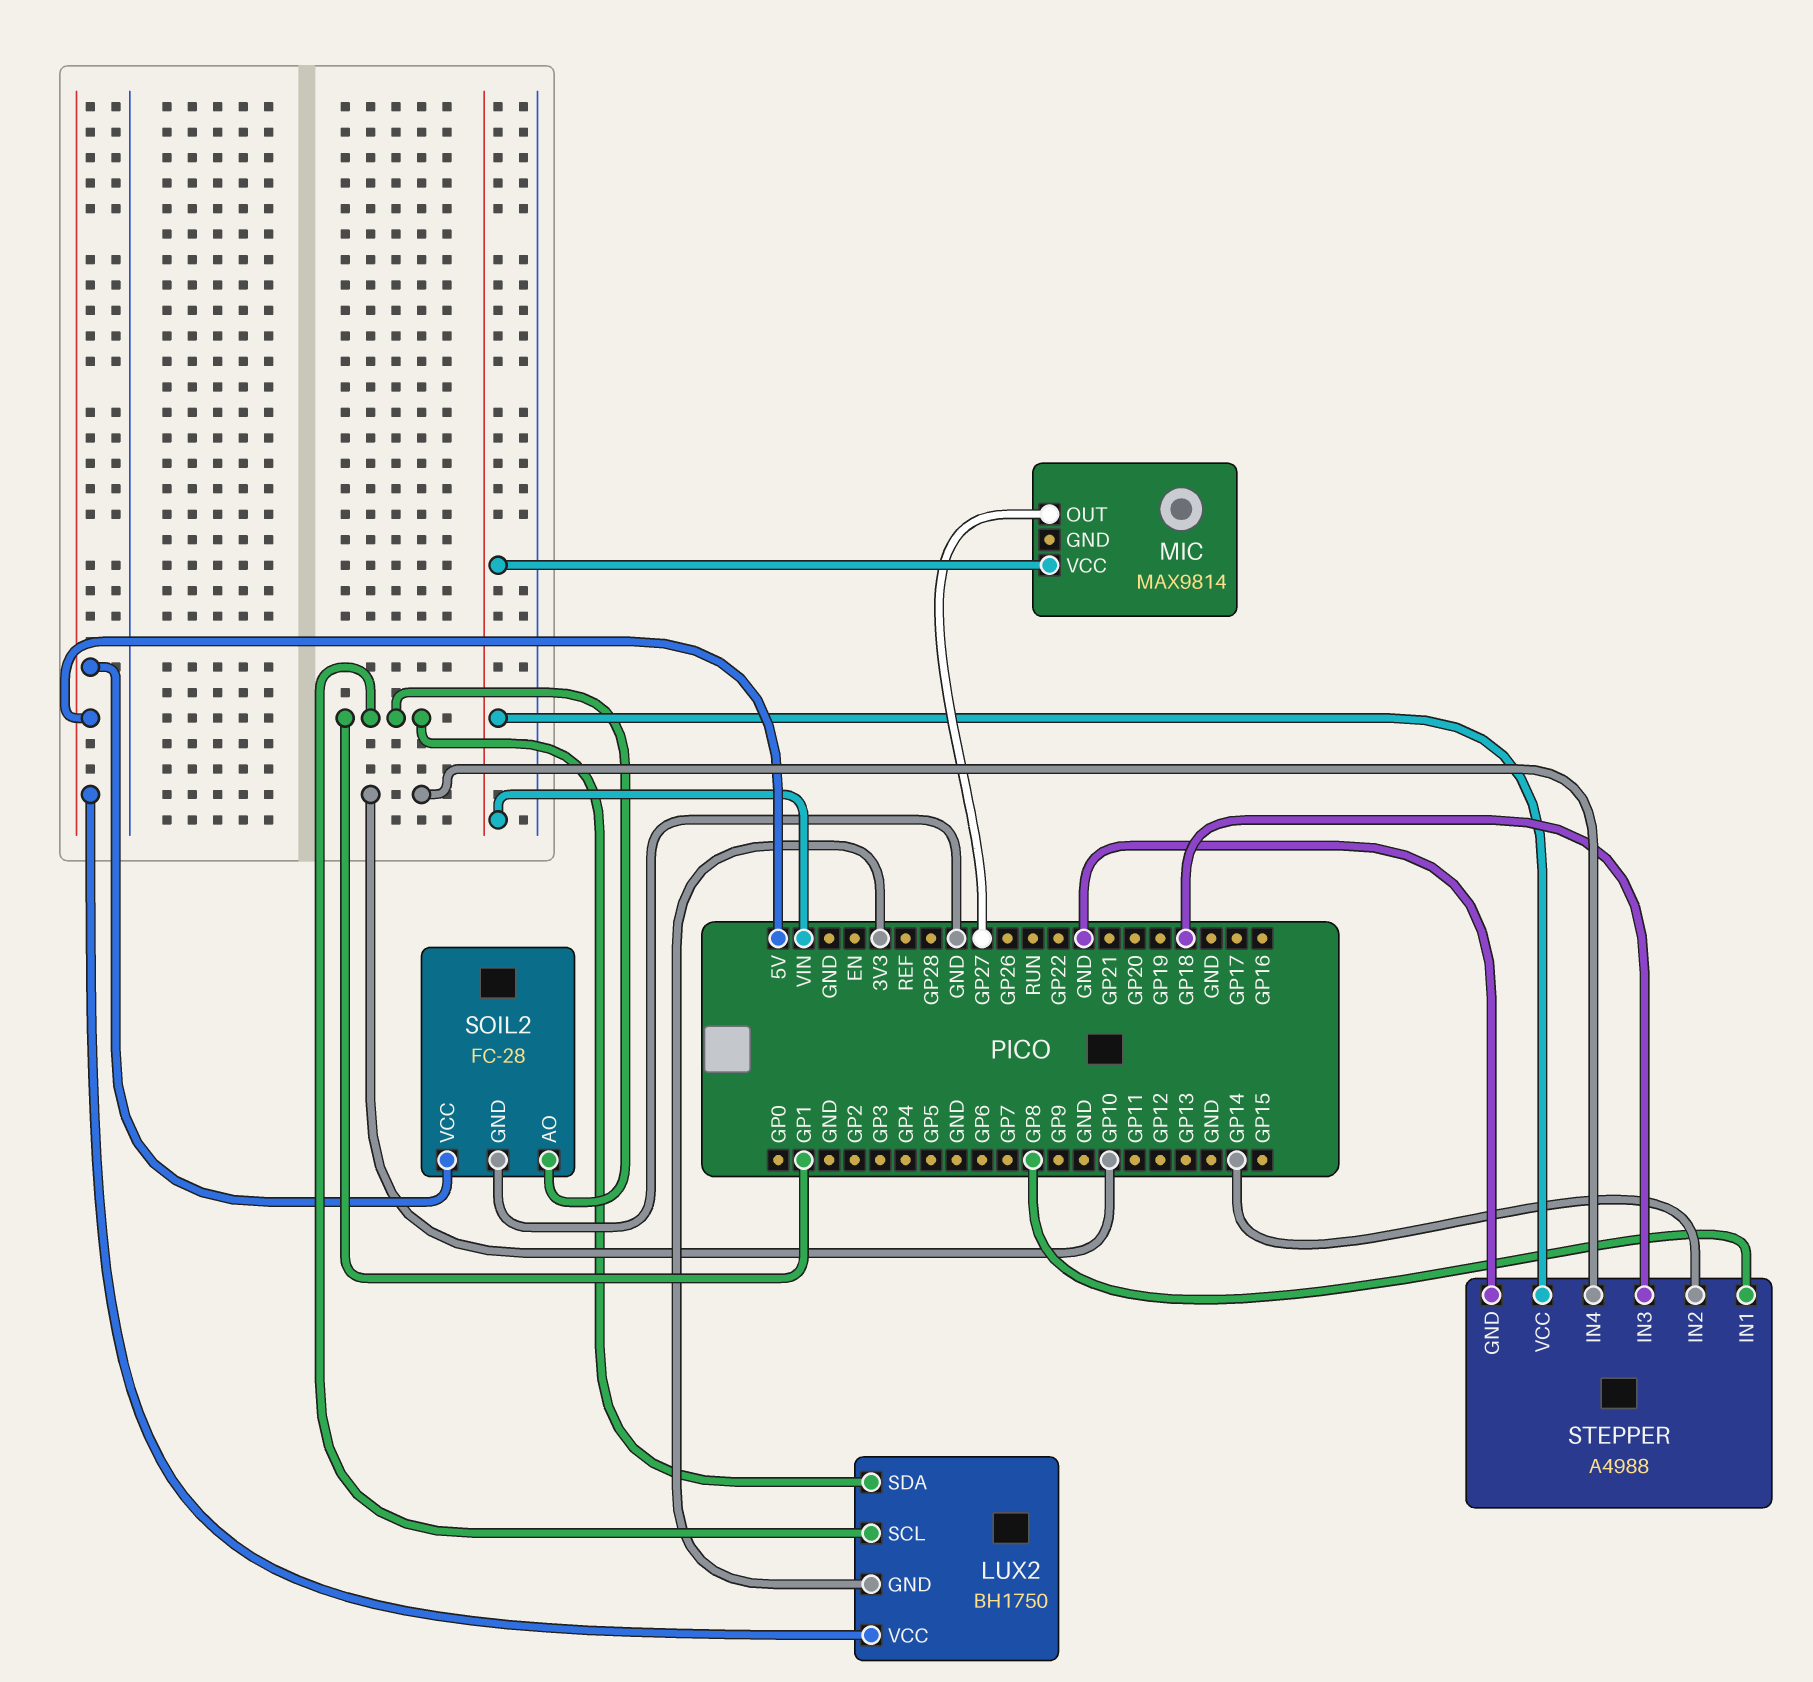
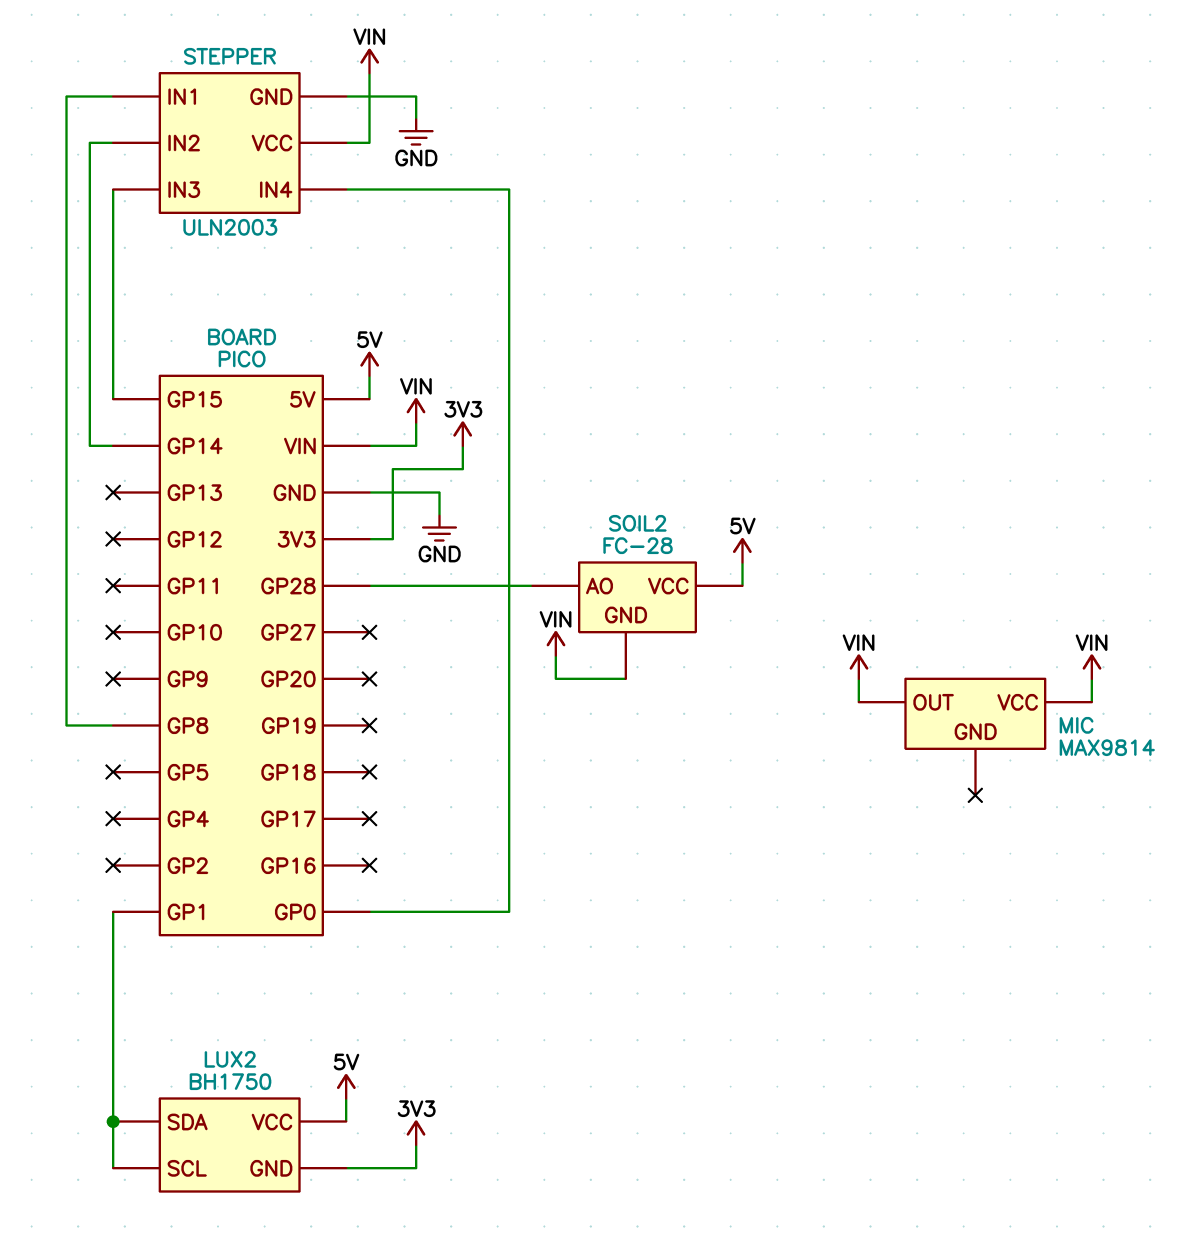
MIC pin OUT: GP27 -> VIN
SOIL2 pin AO: GP1 -> GP28
SOIL2 pin GND: GND -> VIN
STEPPER: A4988 -> ULN2003
STEPPER pin IN3: GP18 -> GP15
STEPPER pin IN4: GP10 -> GP0

